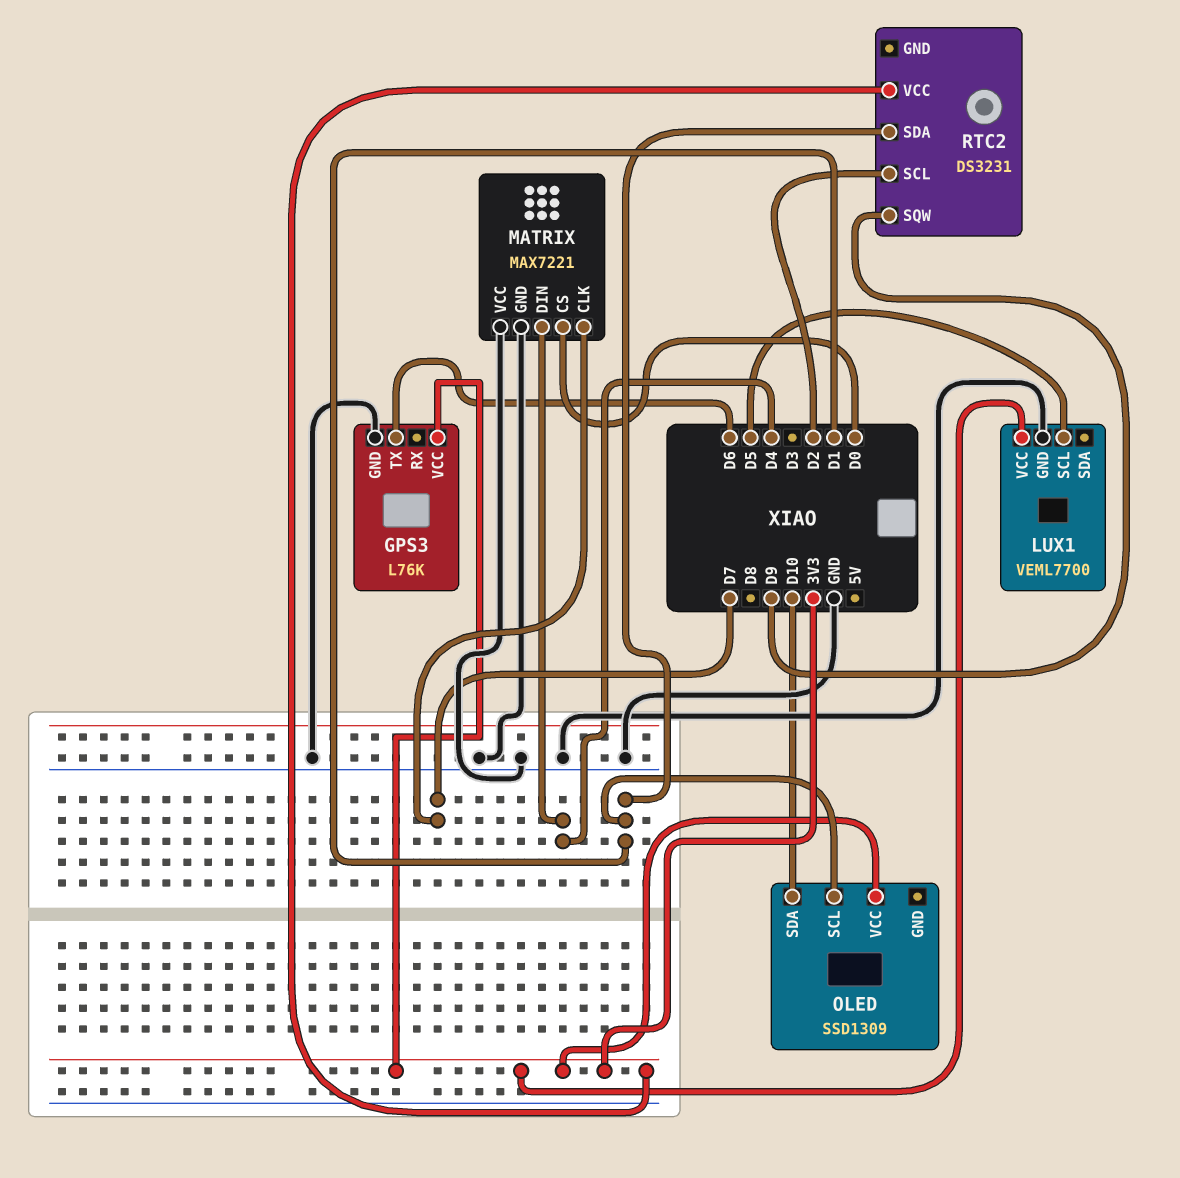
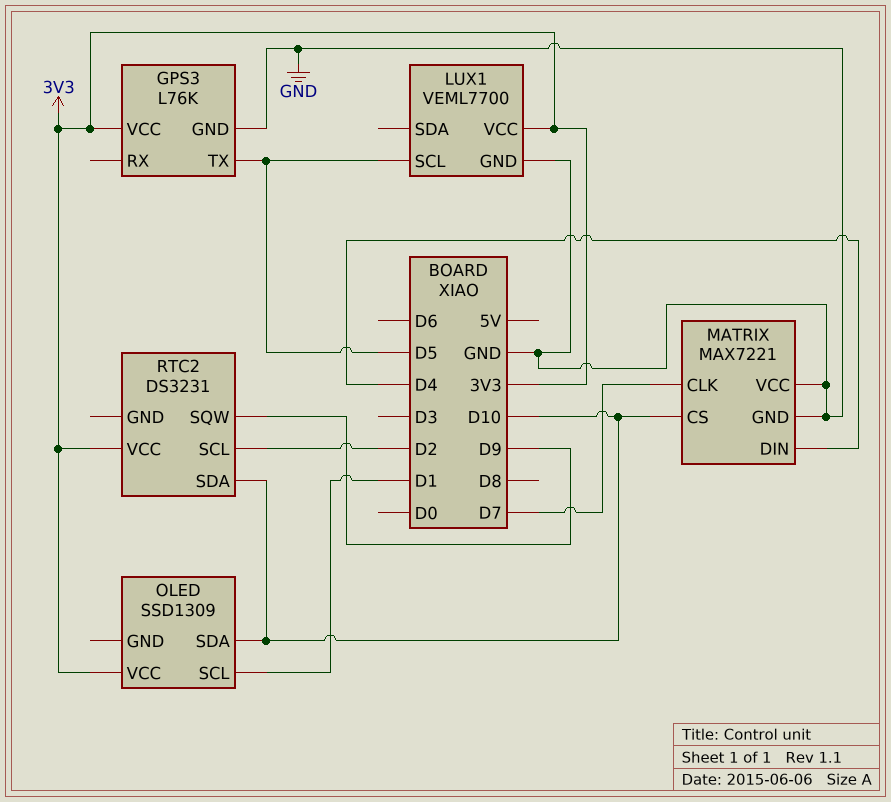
GPS3 pin TX: D6 -> D5
MATRIX pin CS: D0 -> D10
RTC2 pin SDA: D1 -> D10

